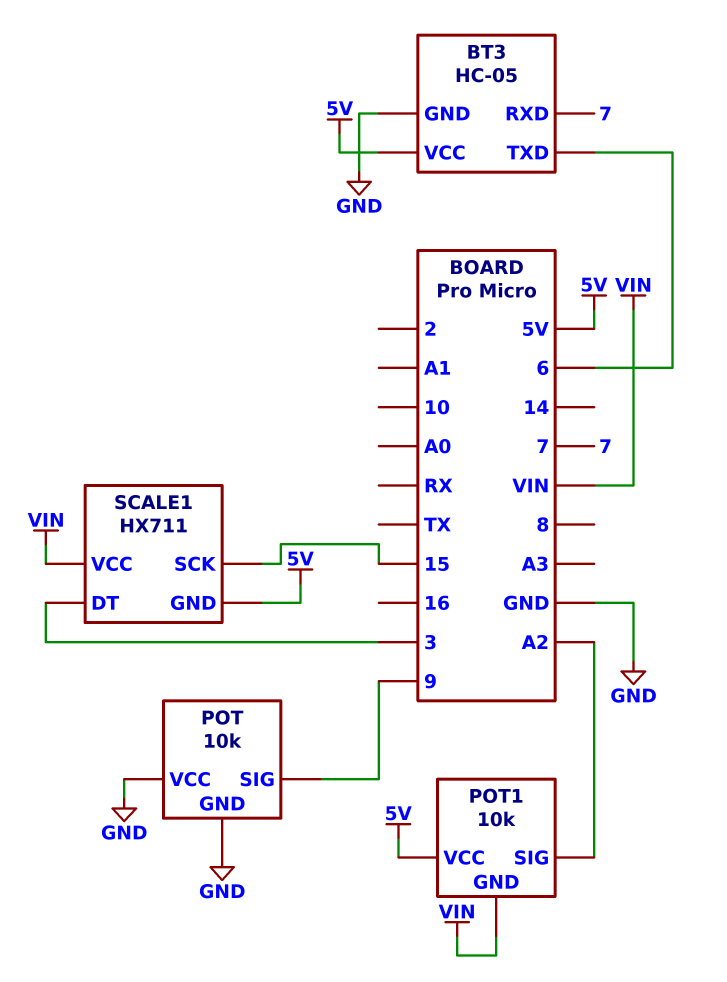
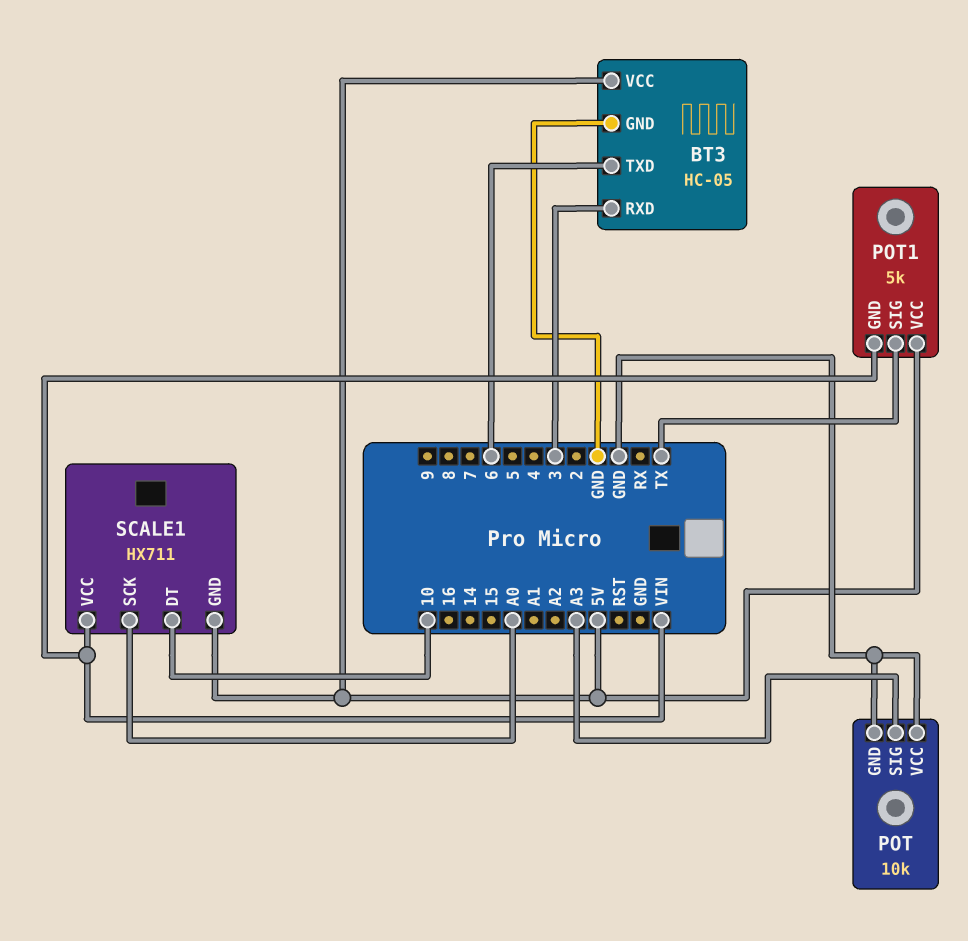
BT3 pin RXD: 7 -> 3
POT pin SIG: 9 -> A3
POT1: 10k -> 5k
POT1 pin SIG: A2 -> TX
SCALE1 pin DT: 3 -> 10
SCALE1 pin SCK: 15 -> A0

